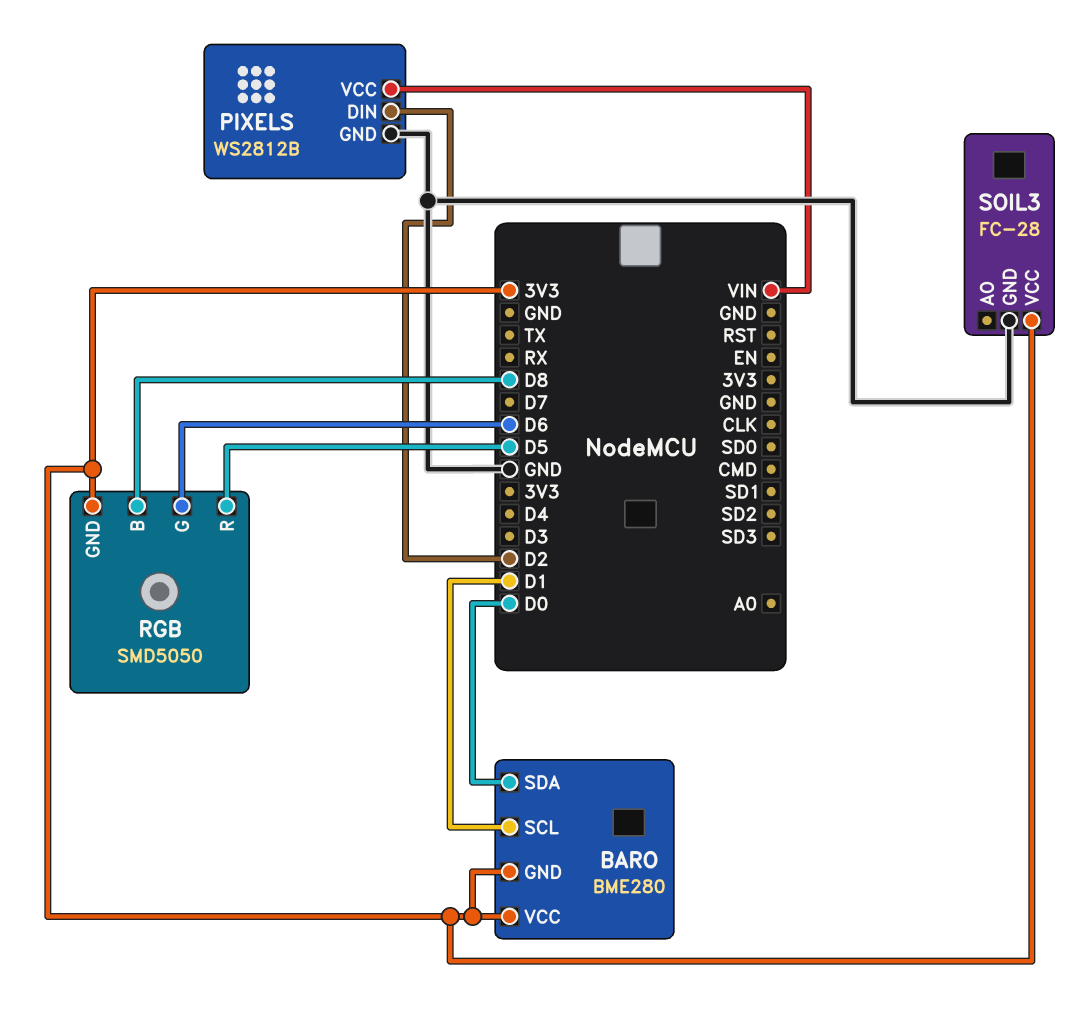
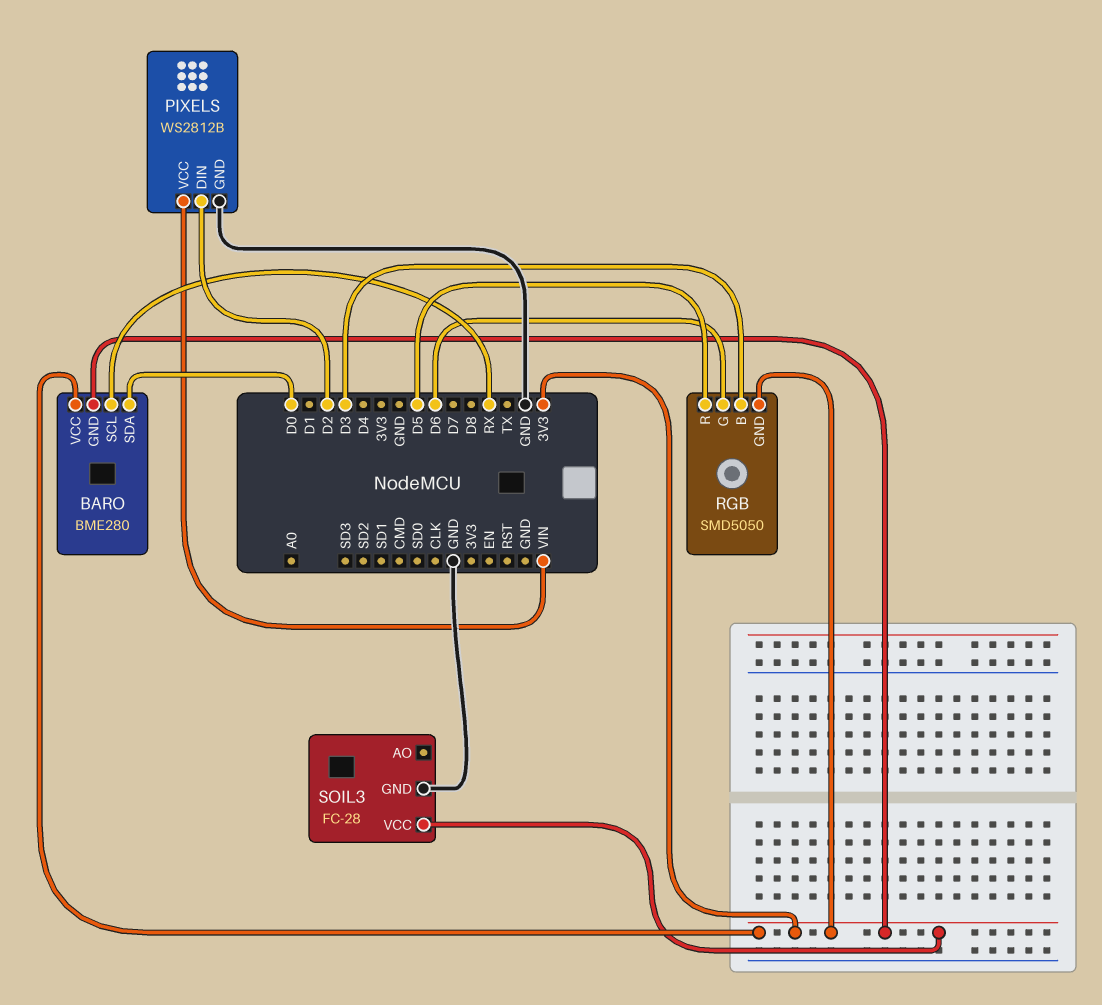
BARO pin SCL: D1 -> RX
RGB pin B: D8 -> D3

